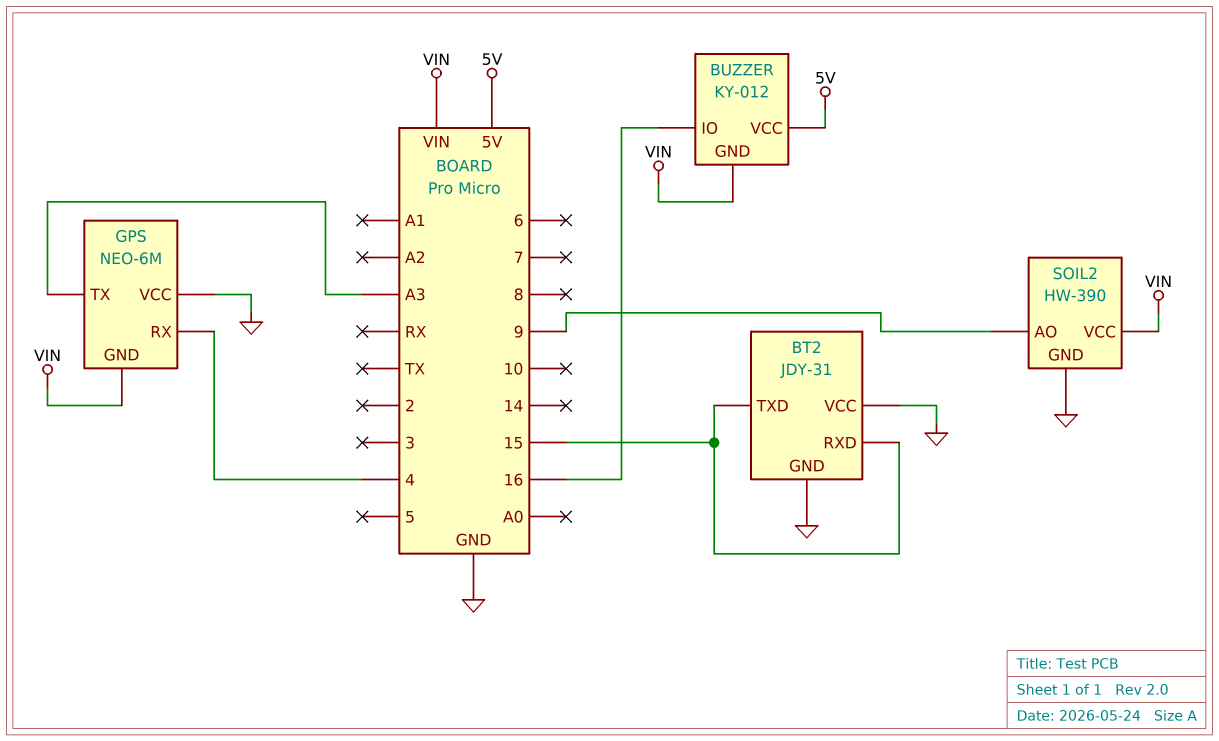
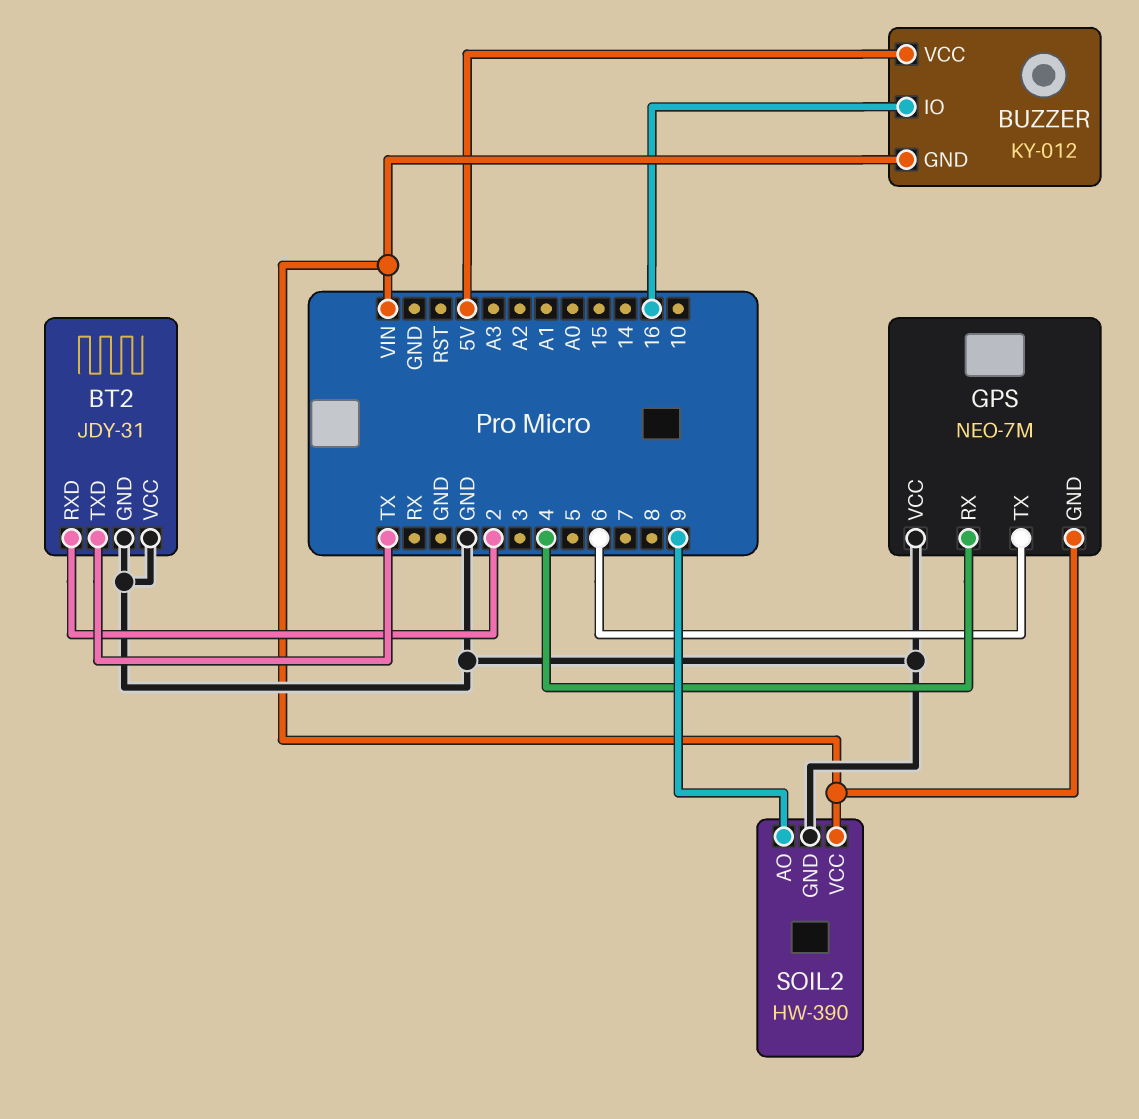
BT2 pin RXD: 15 -> 2
BT2 pin TXD: 15 -> TX
GPS: NEO-6M -> NEO-7M
GPS pin TX: A3 -> 6

